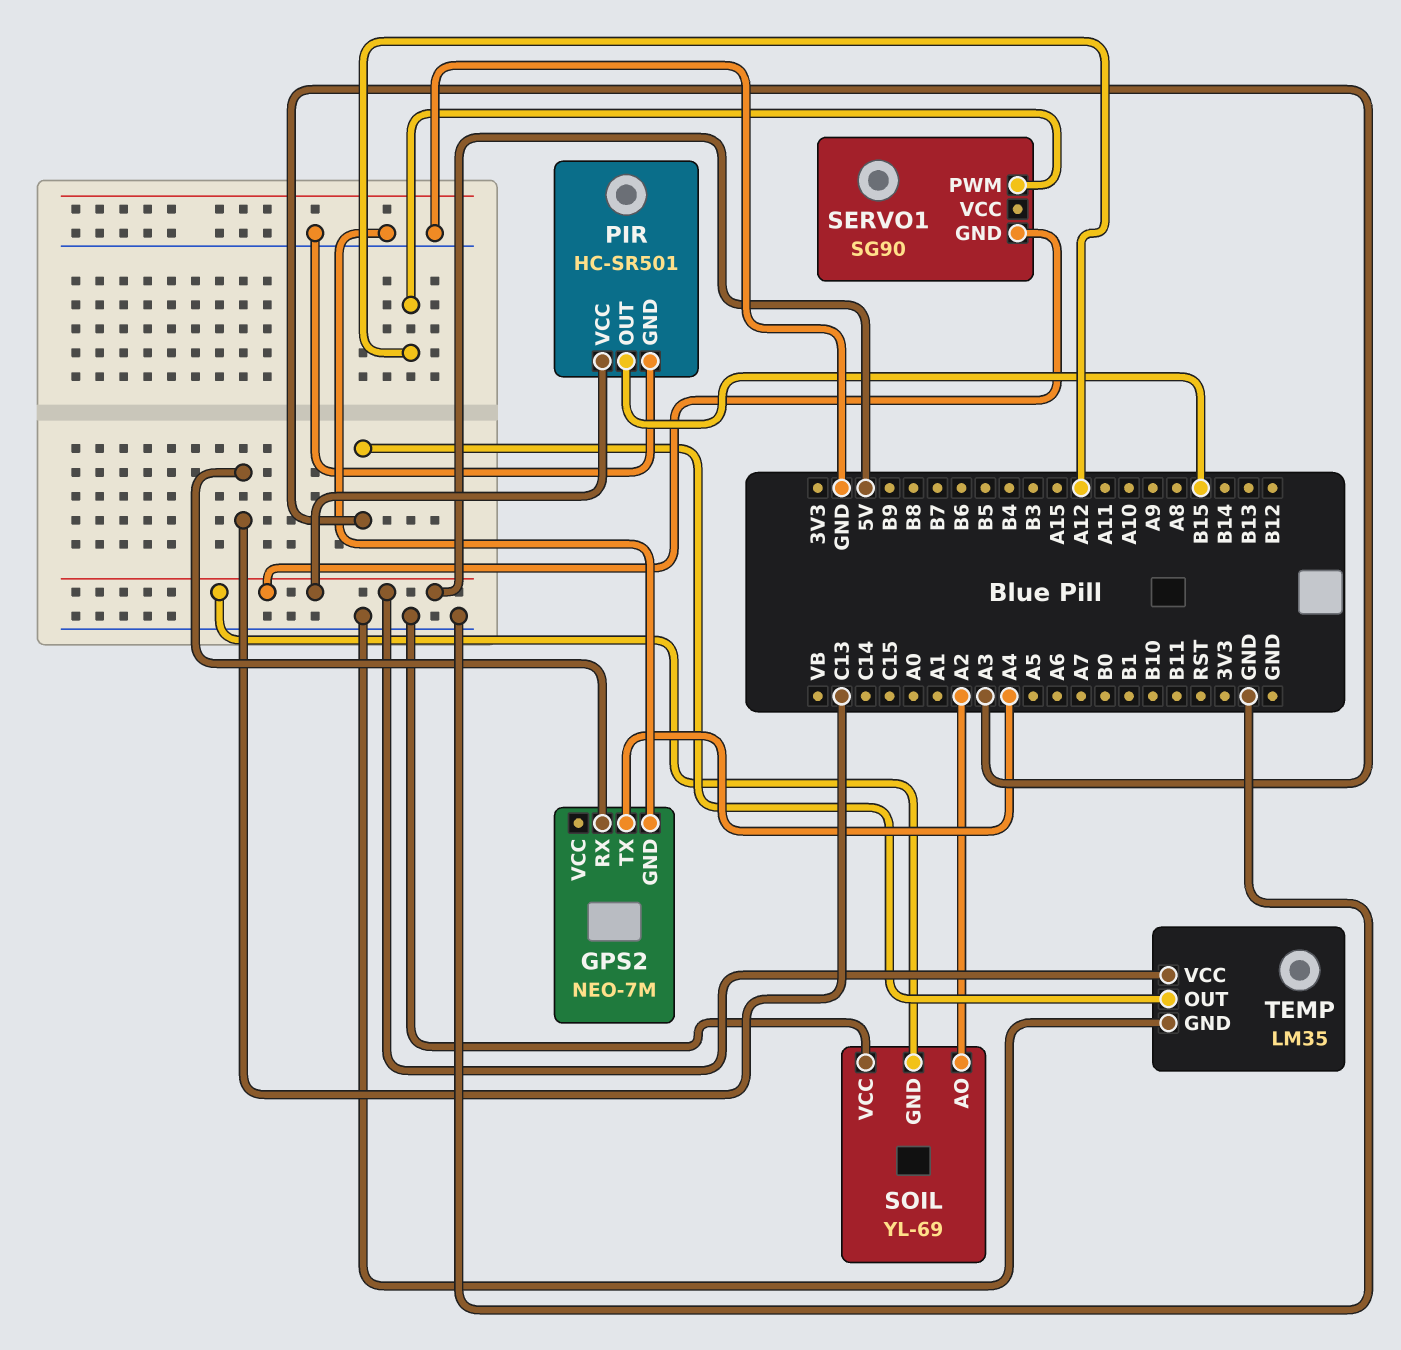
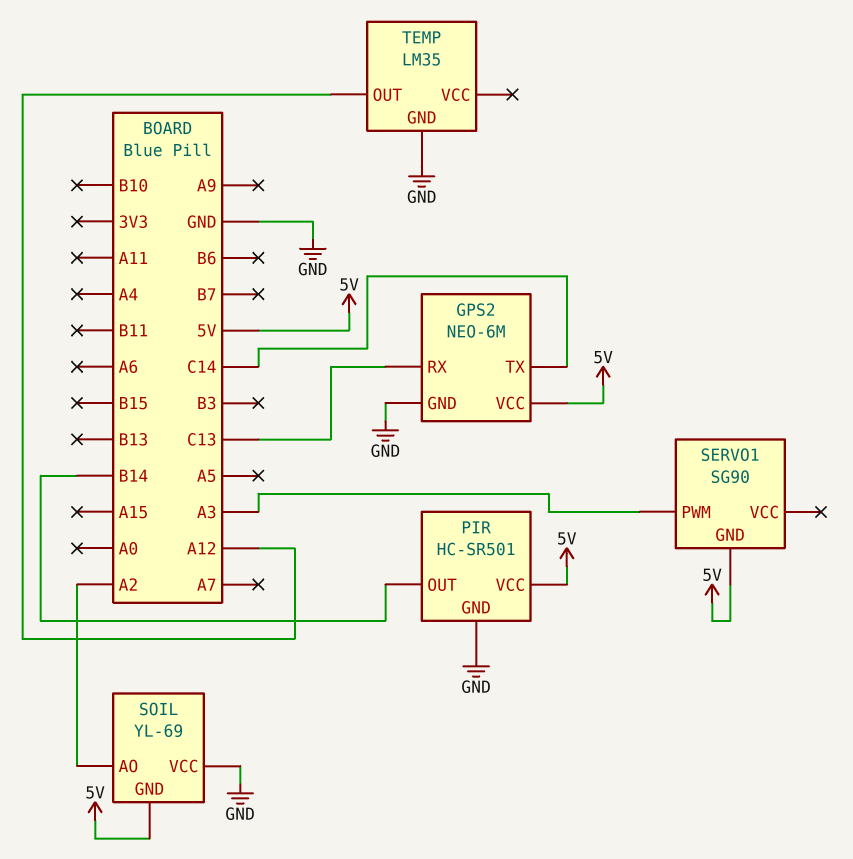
GPS2: NEO-7M -> NEO-6M
GPS2 pin TX: A4 -> C14
GPS2 pin VCC: none -> 5V
PIR pin OUT: B15 -> B14
SERVO1 pin PWM: A12 -> A3
TEMP pin OUT: A3 -> A12
TEMP pin VCC: 5V -> none

